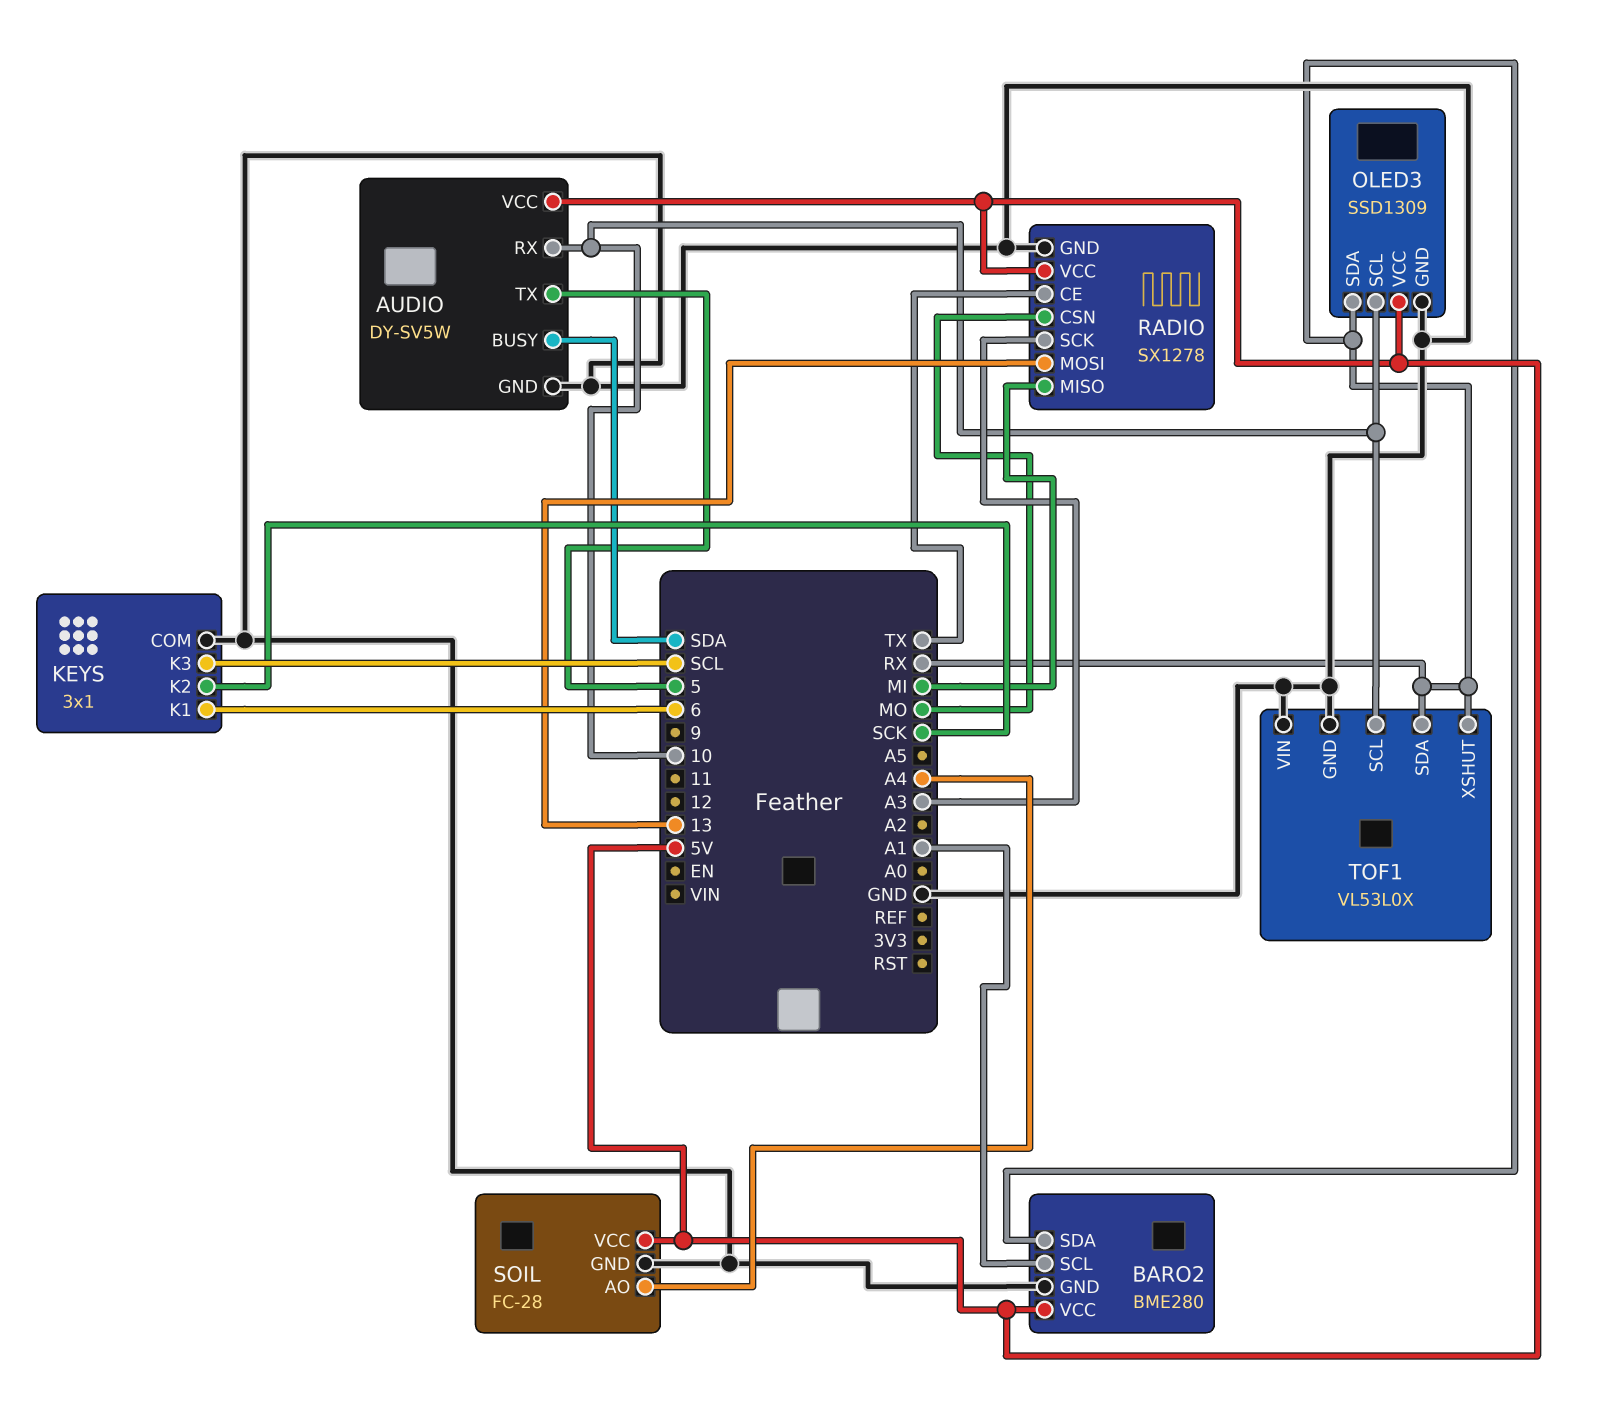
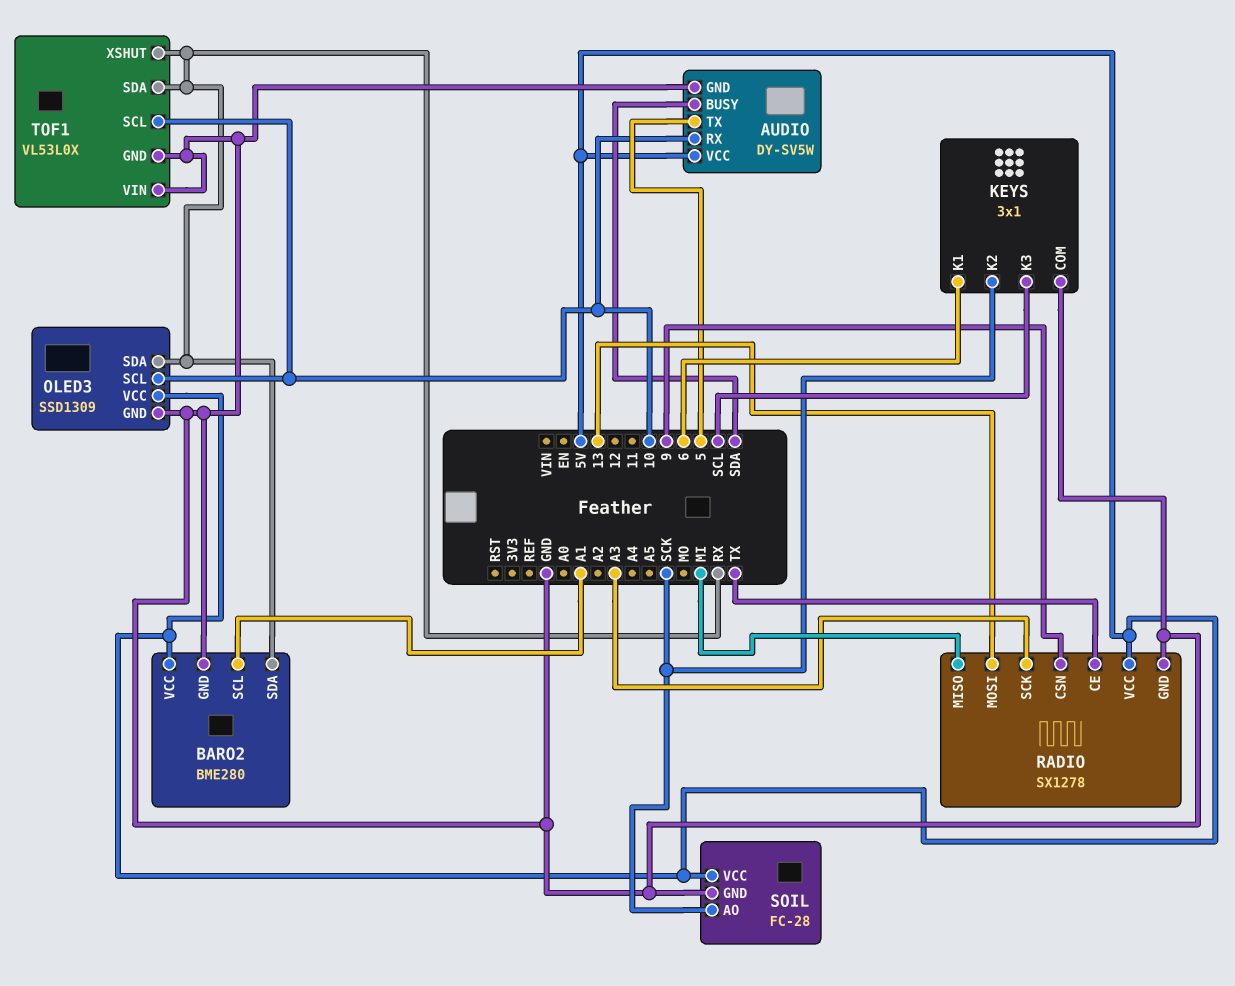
RADIO pin CSN: MO -> 9
SOIL pin AO: A4 -> SCK

